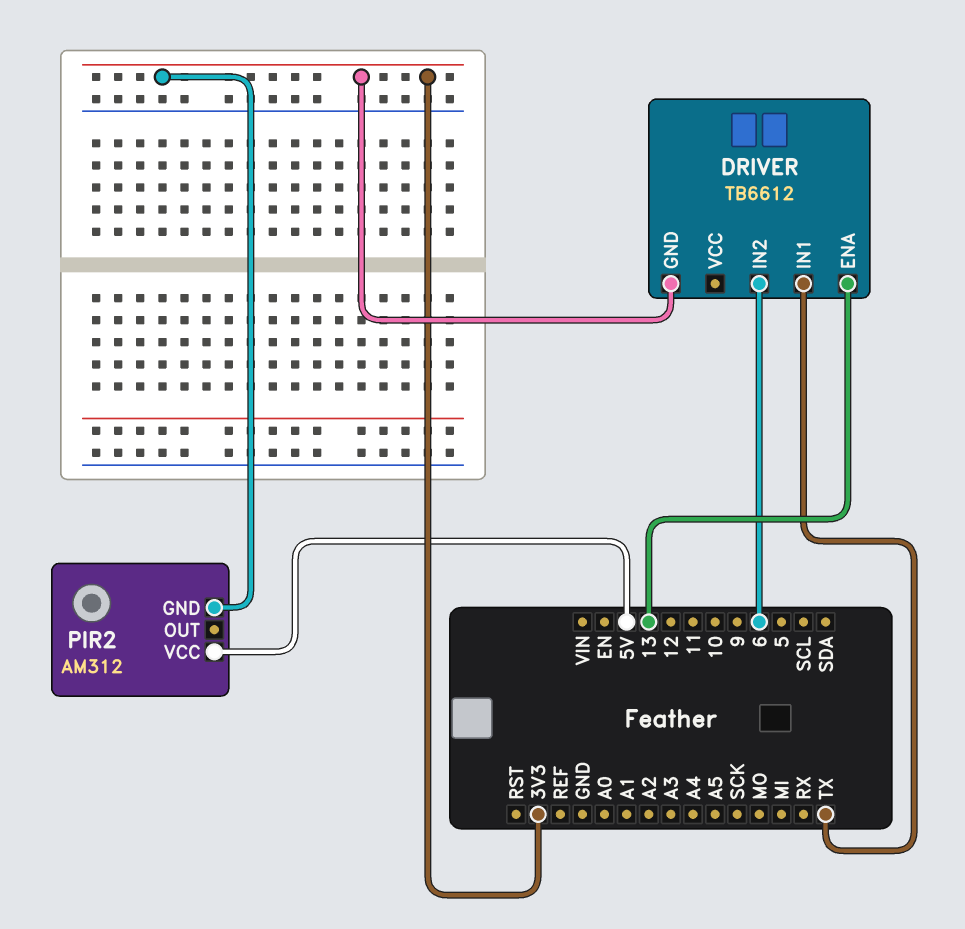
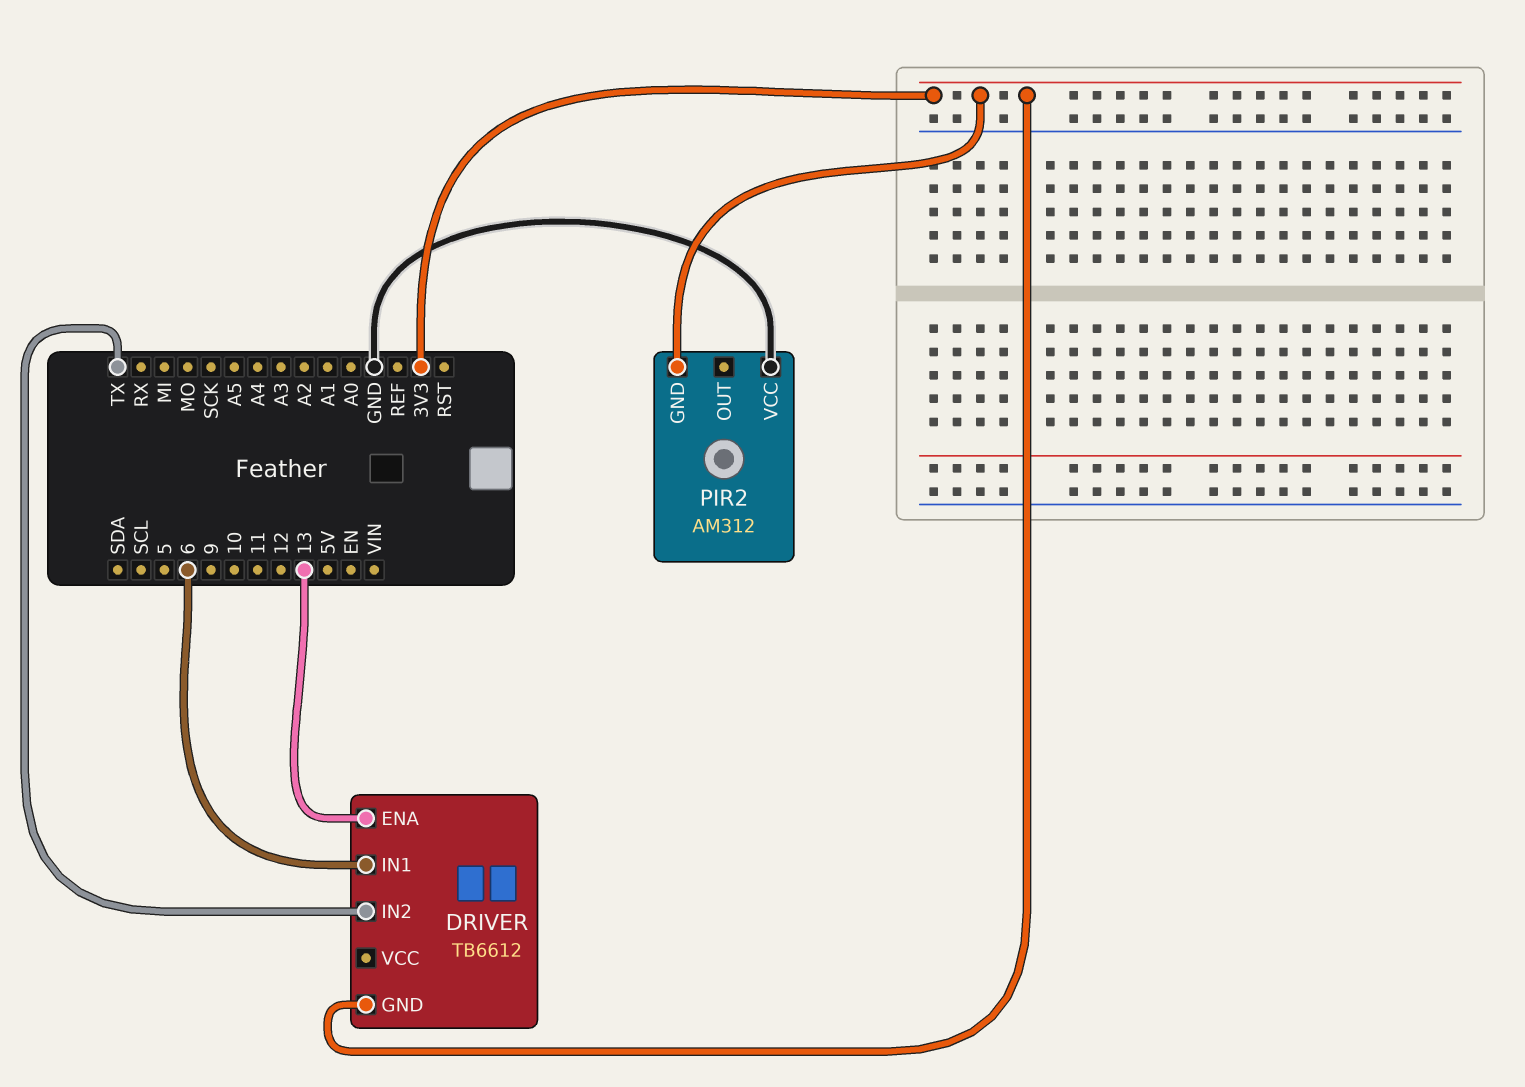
DRIVER pin IN1: TX -> 6
DRIVER pin IN2: 6 -> TX
PIR2 pin VCC: 5V -> GND

